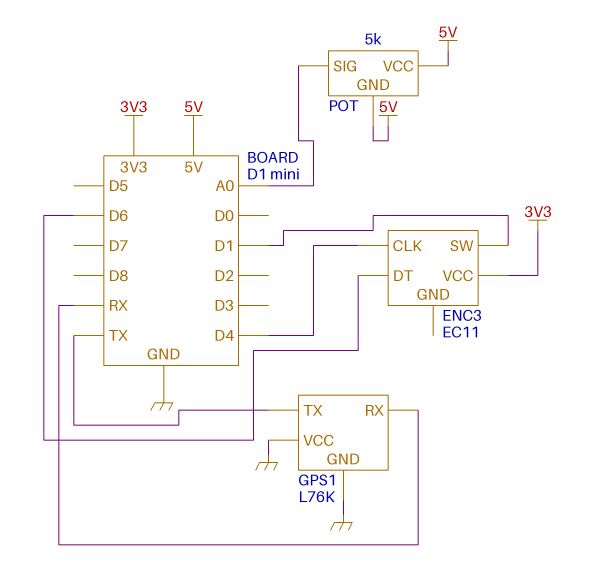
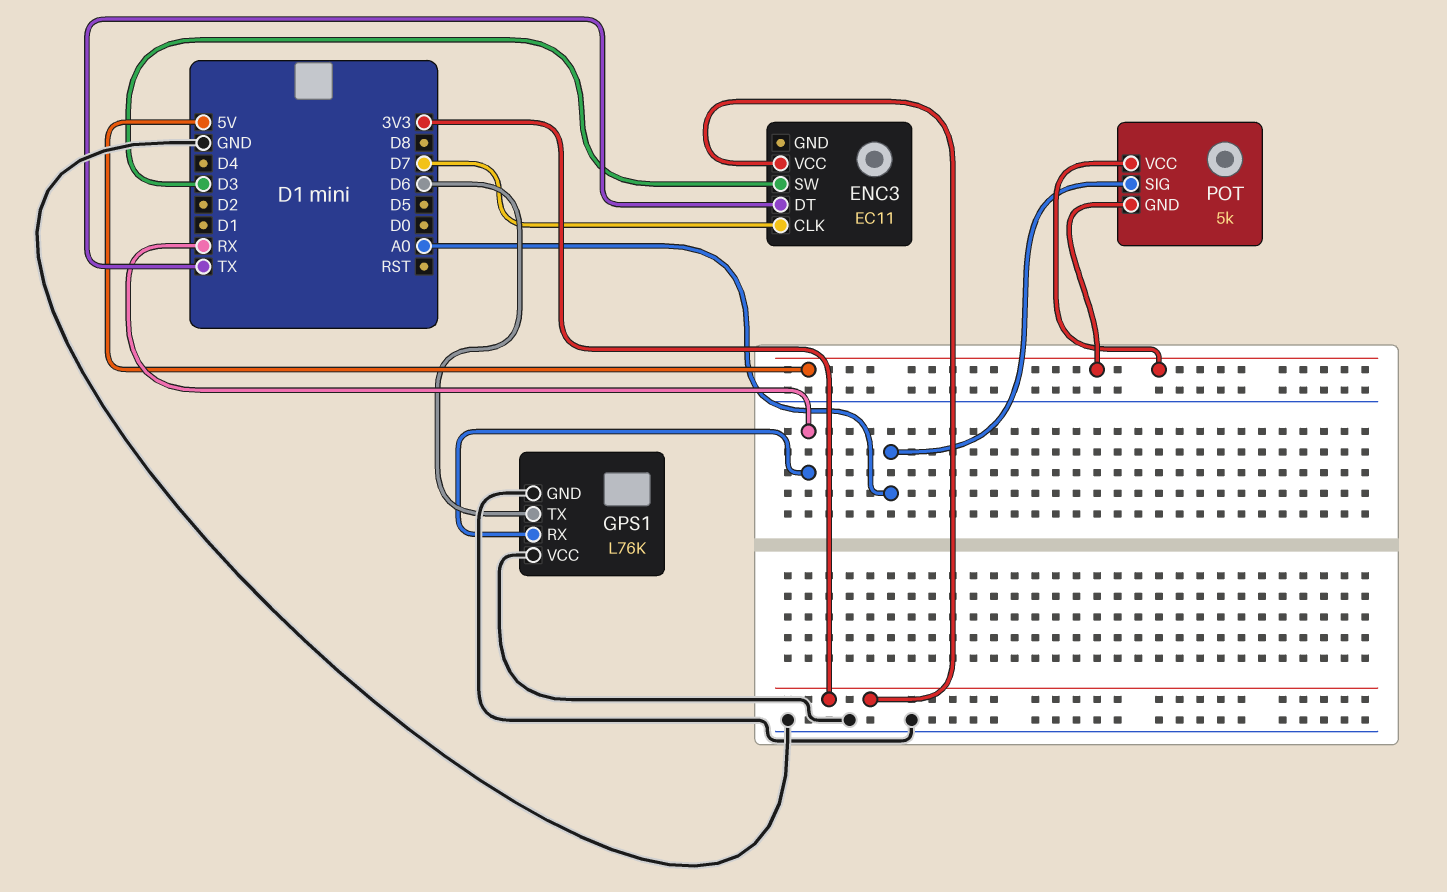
ENC3 pin CLK: D4 -> D7
ENC3 pin DT: D6 -> TX
ENC3 pin SW: D1 -> D3
GPS1 pin TX: TX -> D6

